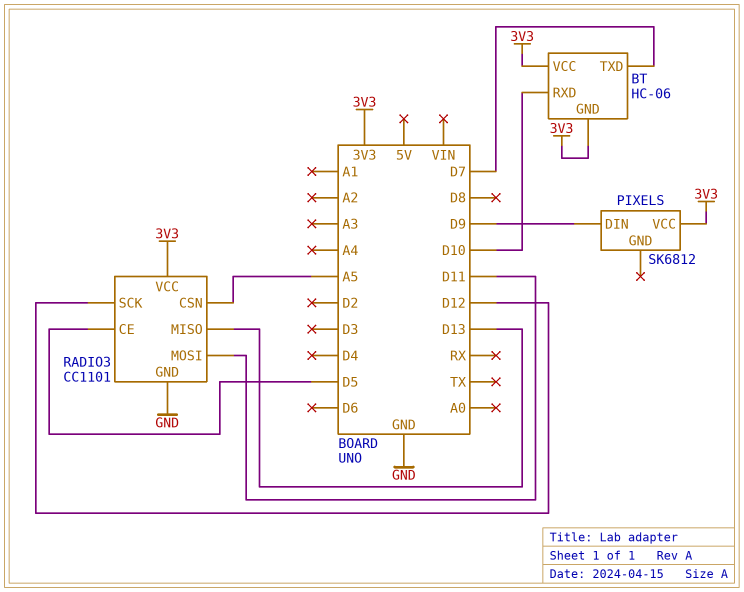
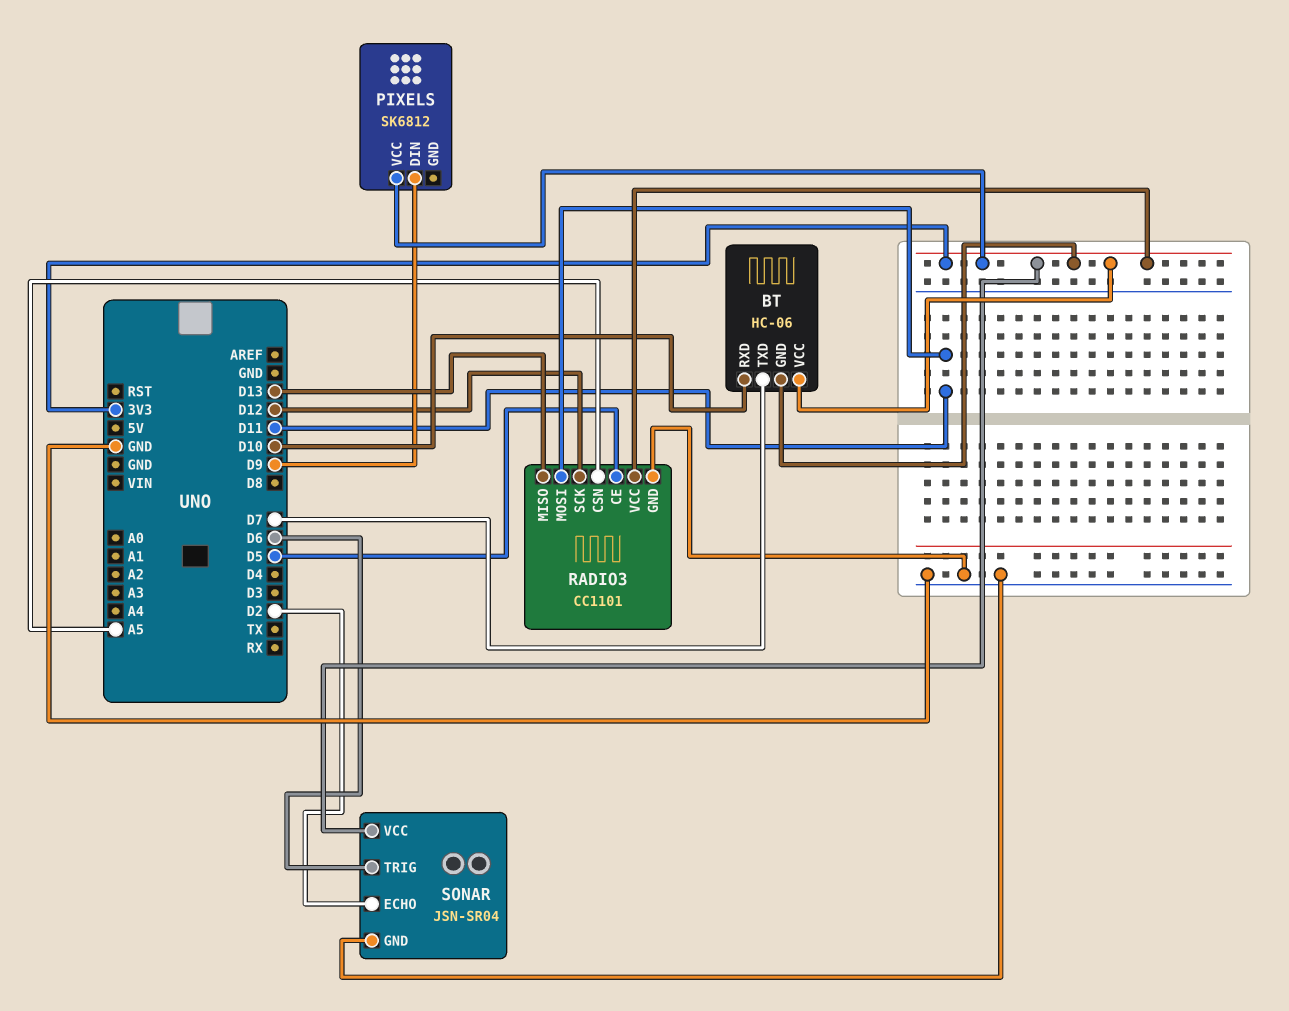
SONAR: none -> JSN-SR04
SONAR pin ECHO: none -> D2
SONAR pin GND: none -> GND
SONAR pin TRIG: none -> D6
SONAR pin VCC: none -> 3V3

